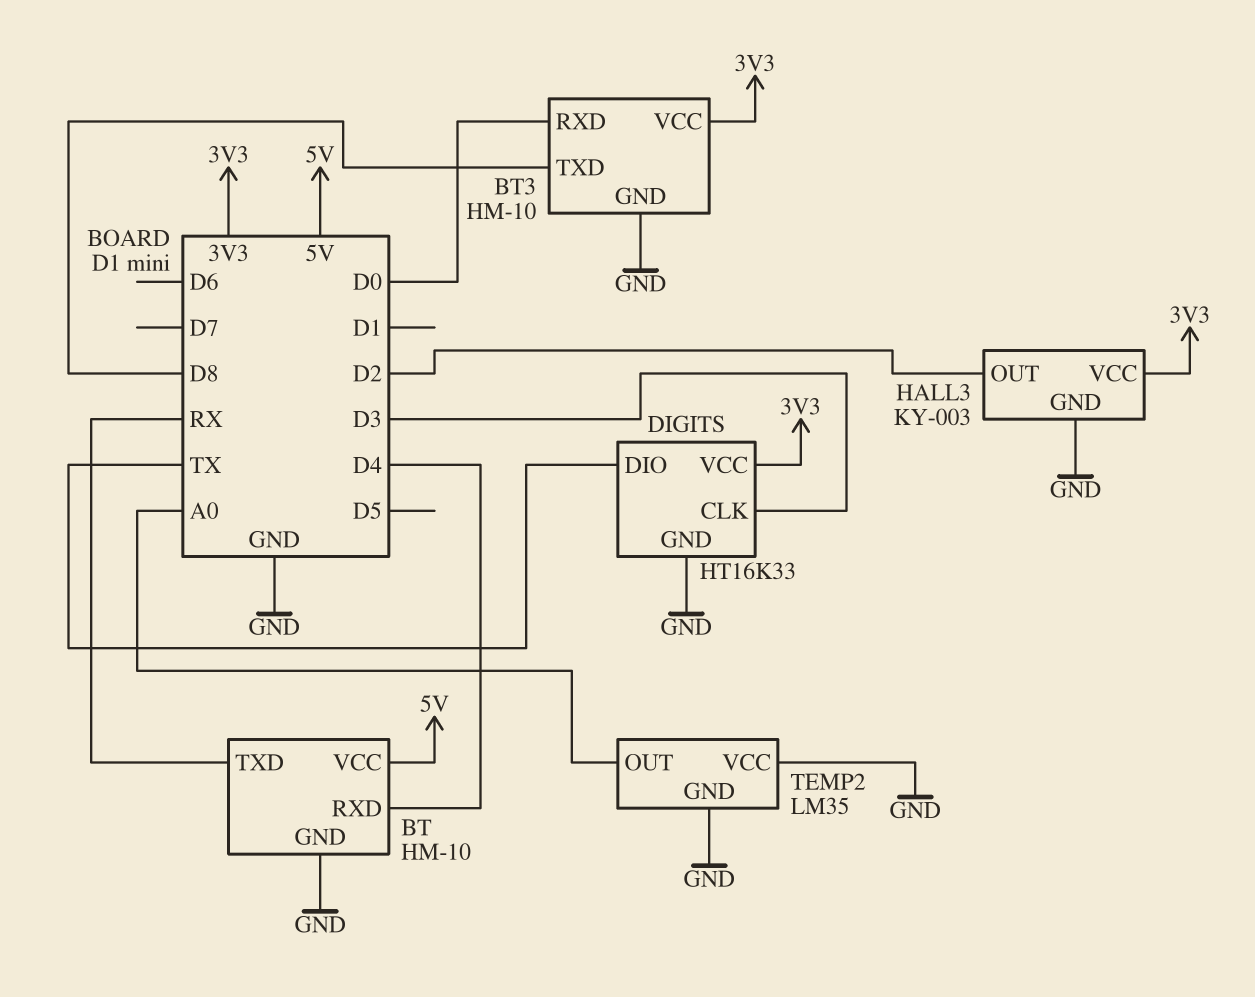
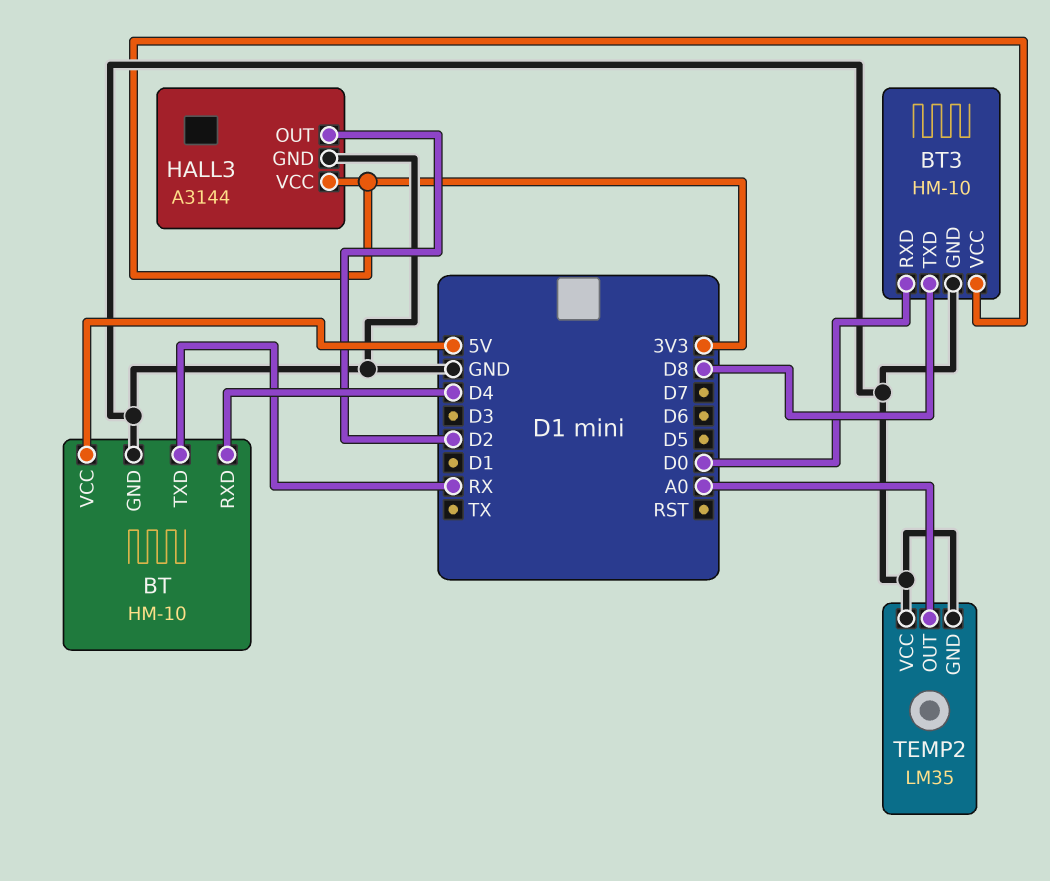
DIGITS: HT16K33 -> none
DIGITS pin CLK: D3 -> none
DIGITS pin DIO: TX -> none
DIGITS pin GND: GND -> none
DIGITS pin VCC: 3V3 -> none
HALL3: KY-003 -> A3144

